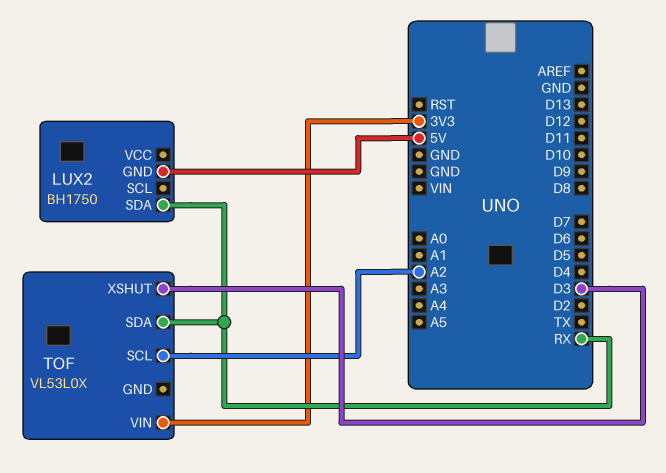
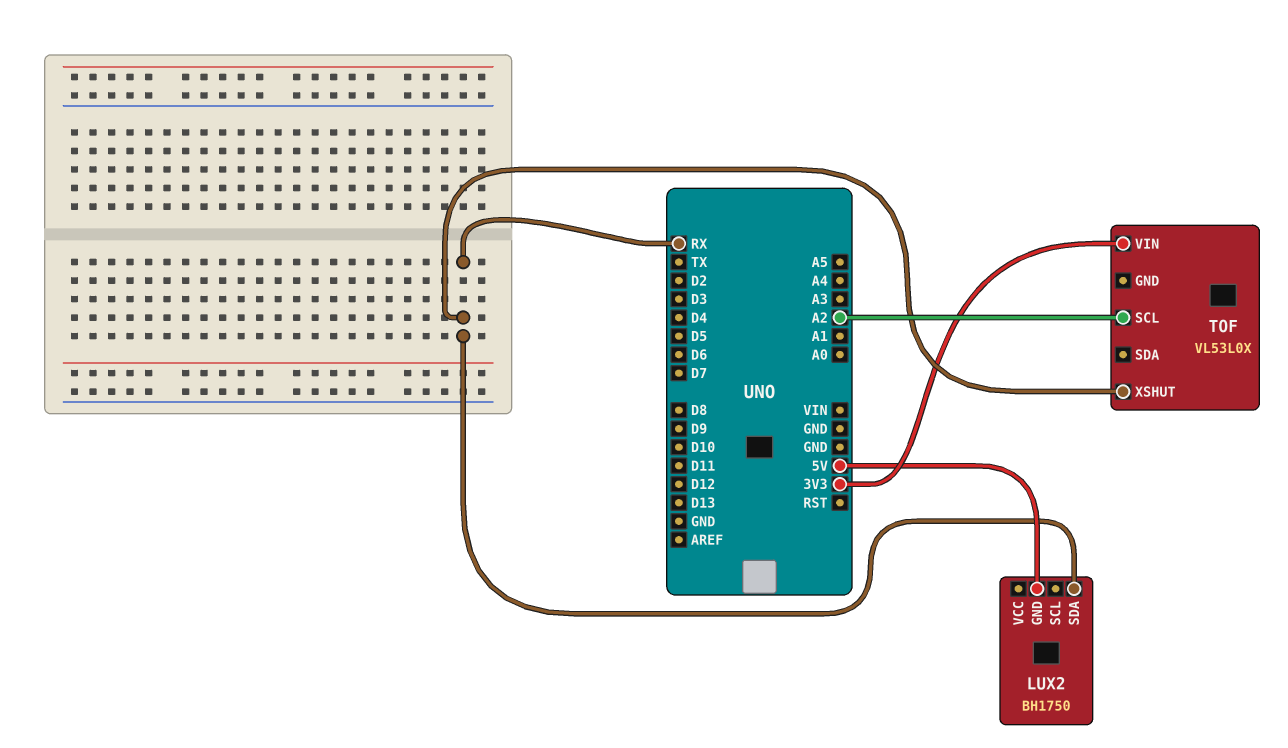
TOF pin SDA: RX -> none
TOF pin XSHUT: D3 -> RX

